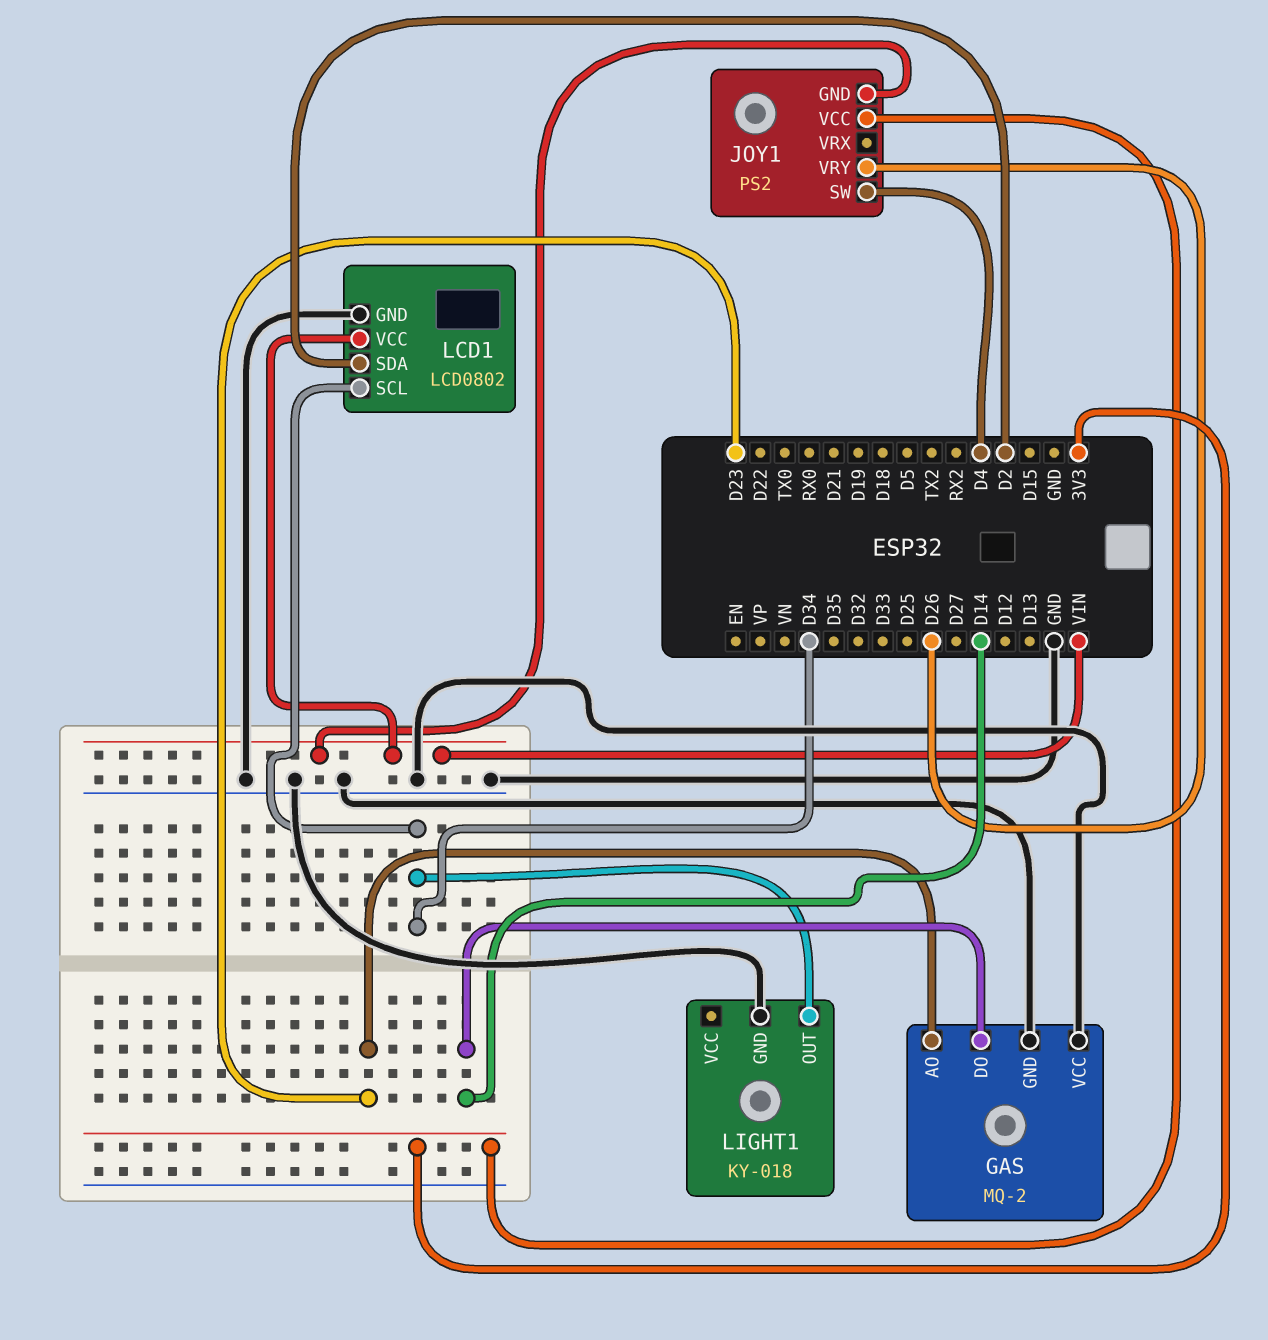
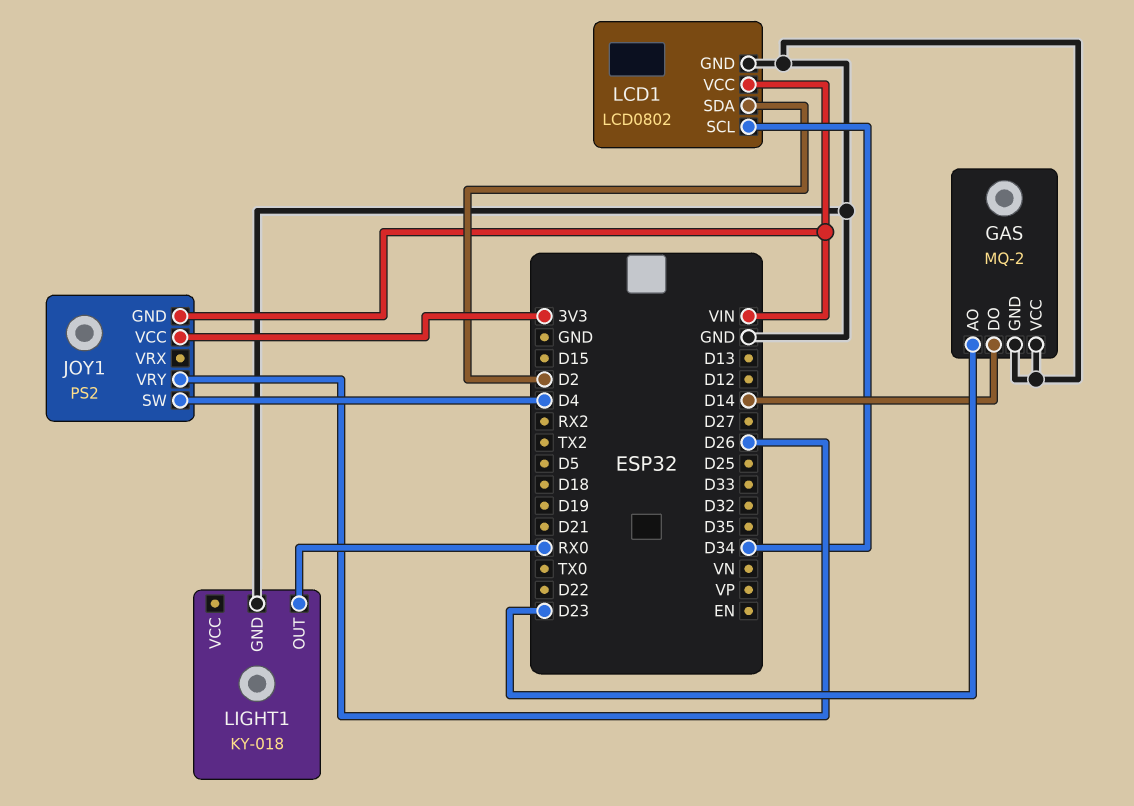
LIGHT1 pin OUT: D34 -> RX0

